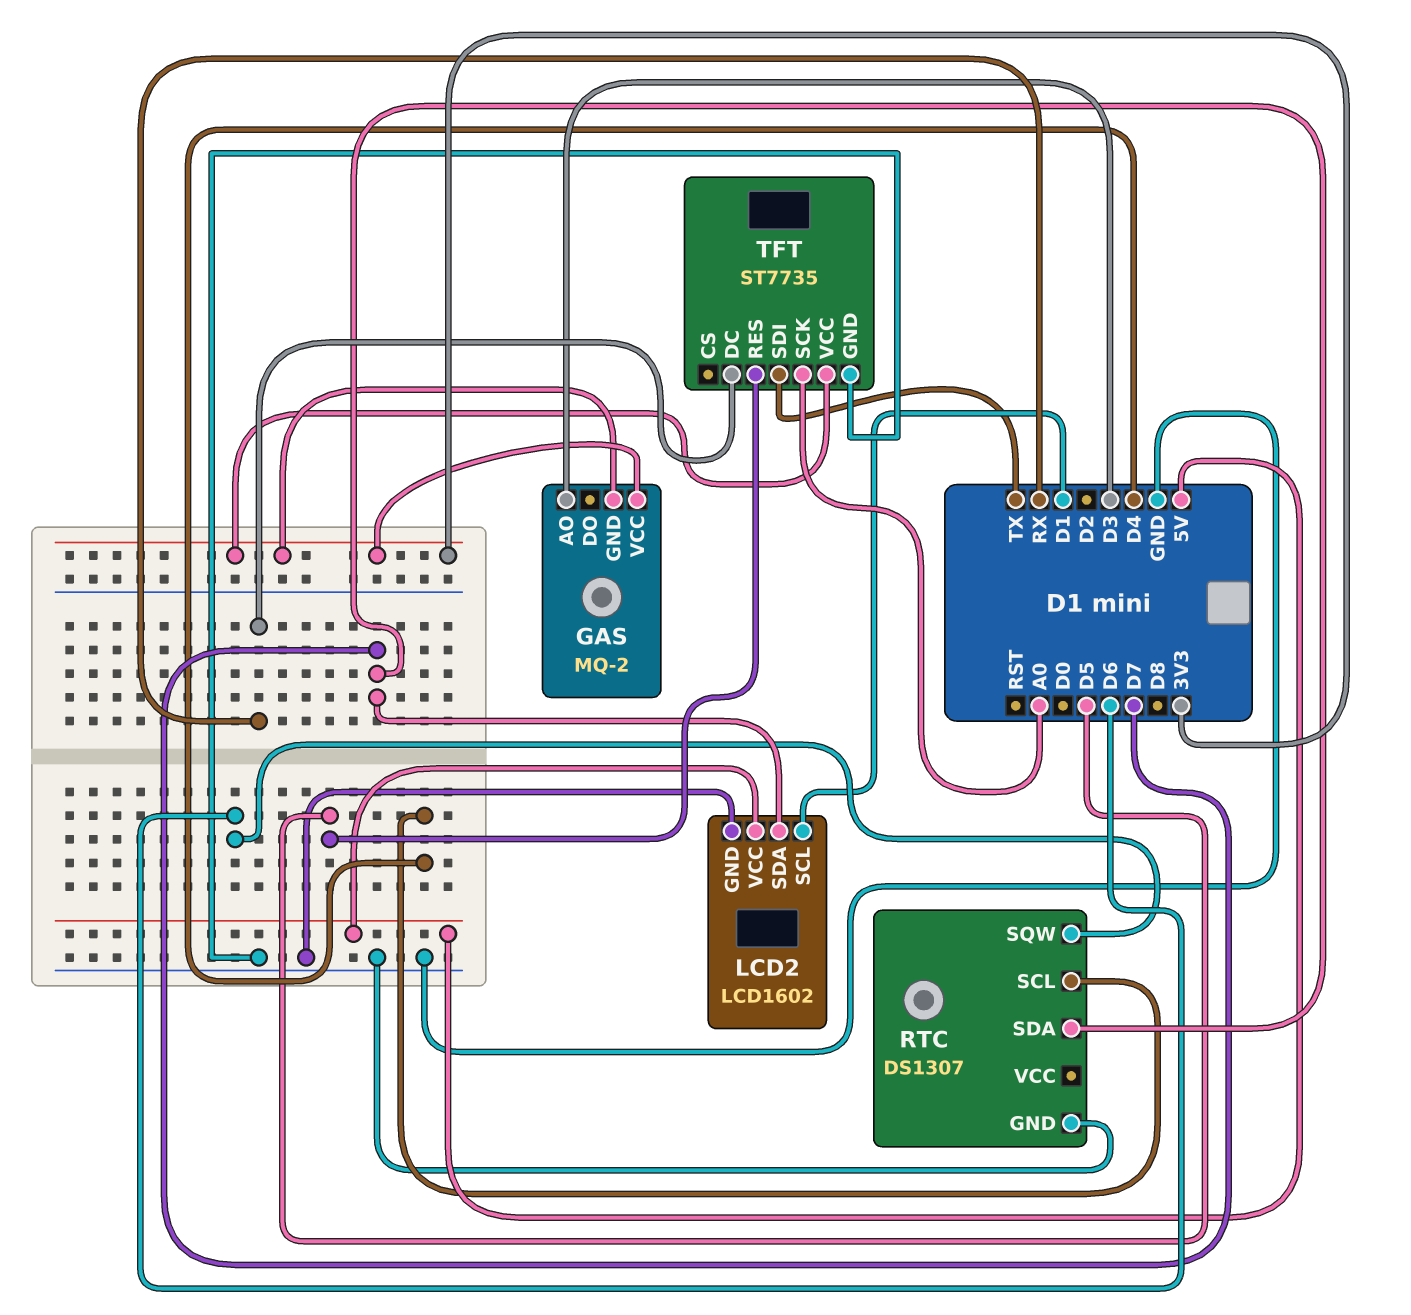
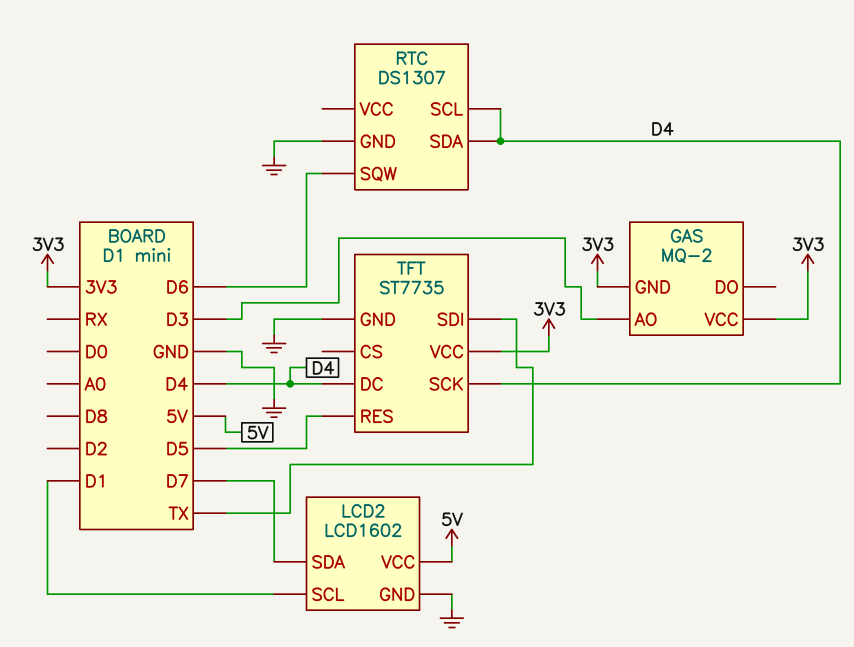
RTC pin SDA: D7 -> D4
TFT pin DC: RX -> D4
TFT pin SCK: A0 -> D4

